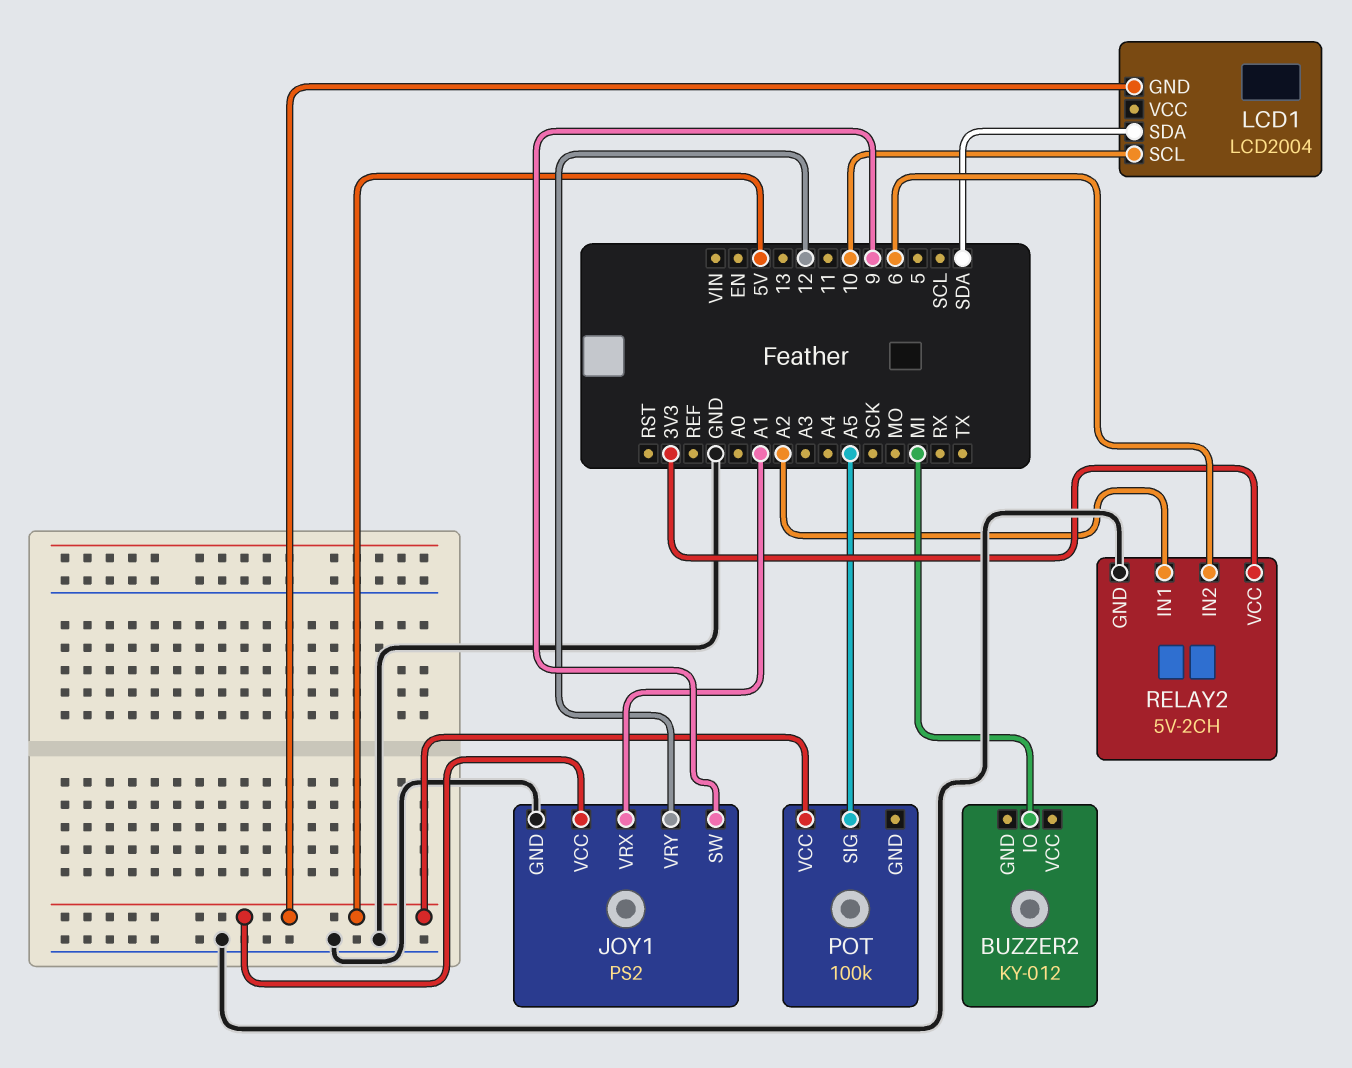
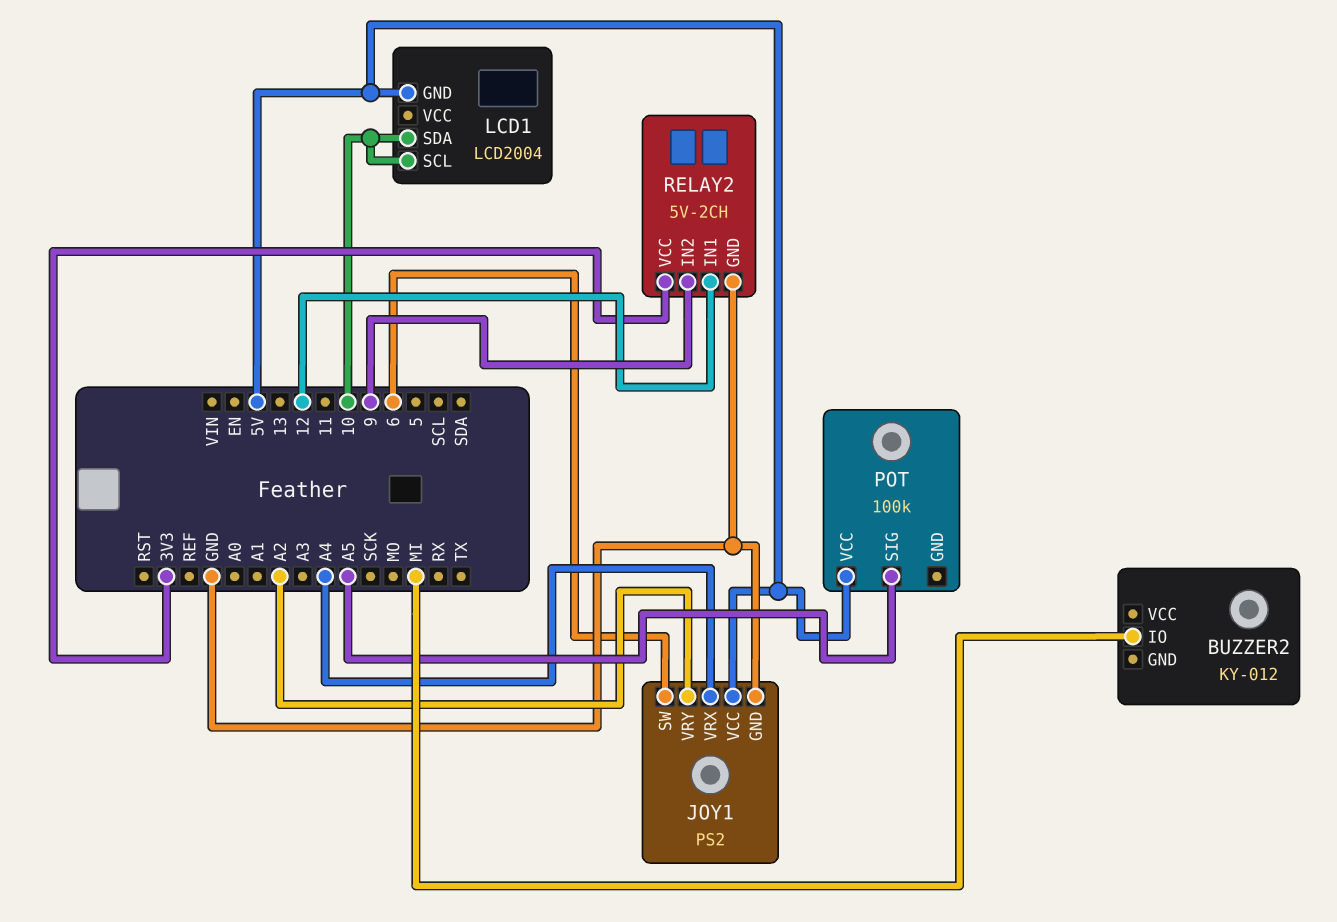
JOY1 pin SW: 9 -> 6
JOY1 pin VRX: A1 -> A4
JOY1 pin VRY: 12 -> A2
LCD1 pin SDA: SDA -> 10
RELAY2 pin IN1: A2 -> 12
RELAY2 pin IN2: 6 -> 9

